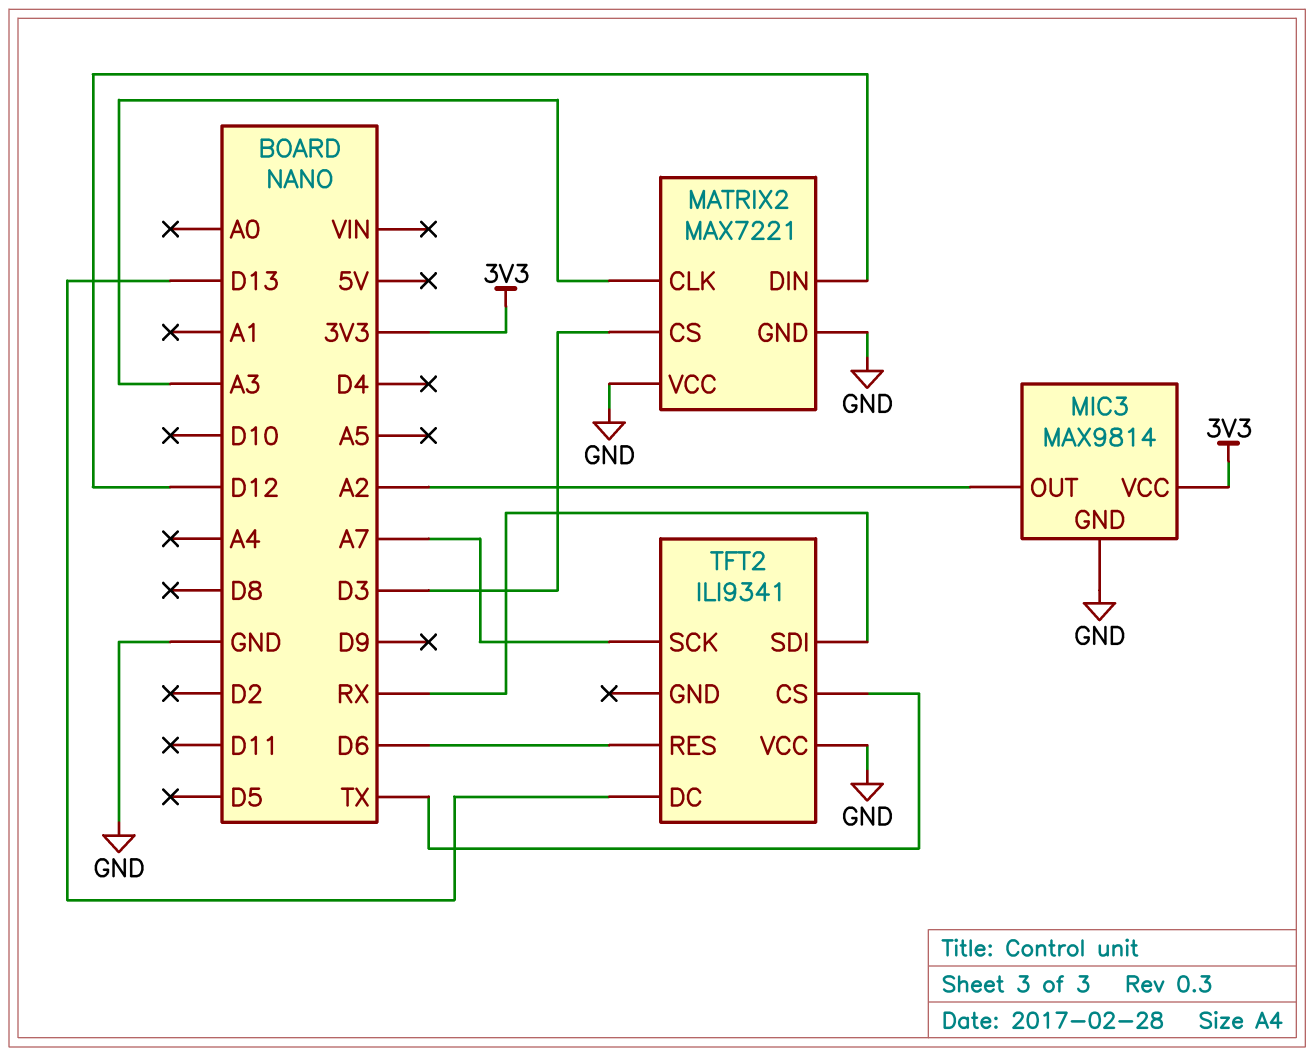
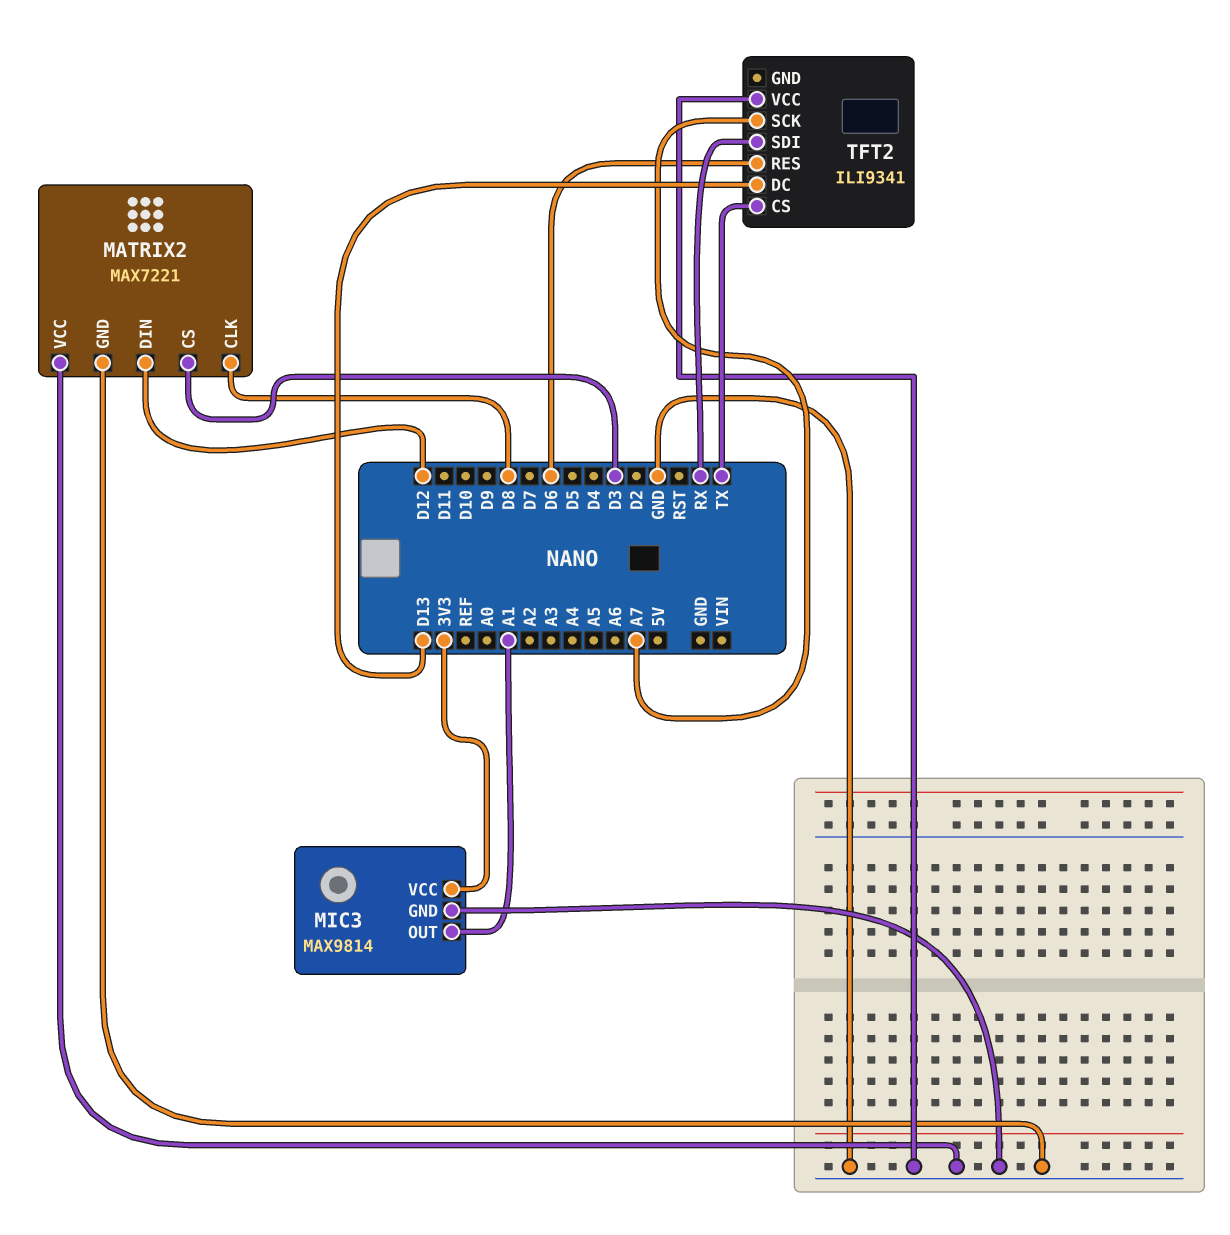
MATRIX2 pin CLK: A3 -> D8
MIC3 pin OUT: A2 -> A1

